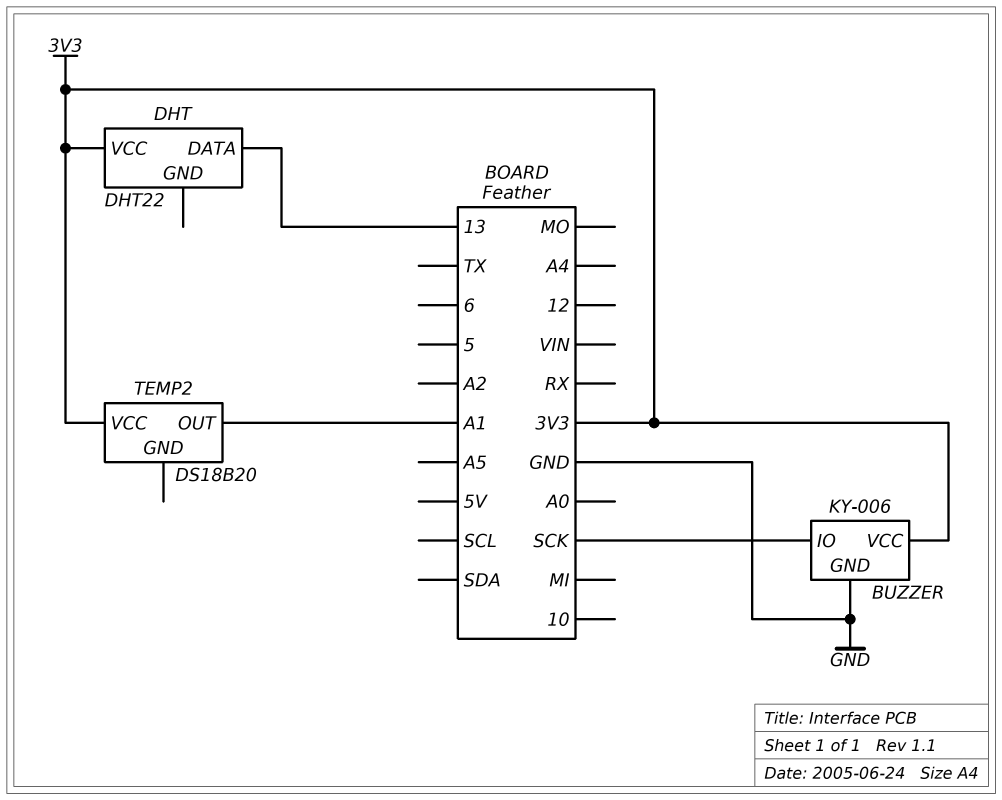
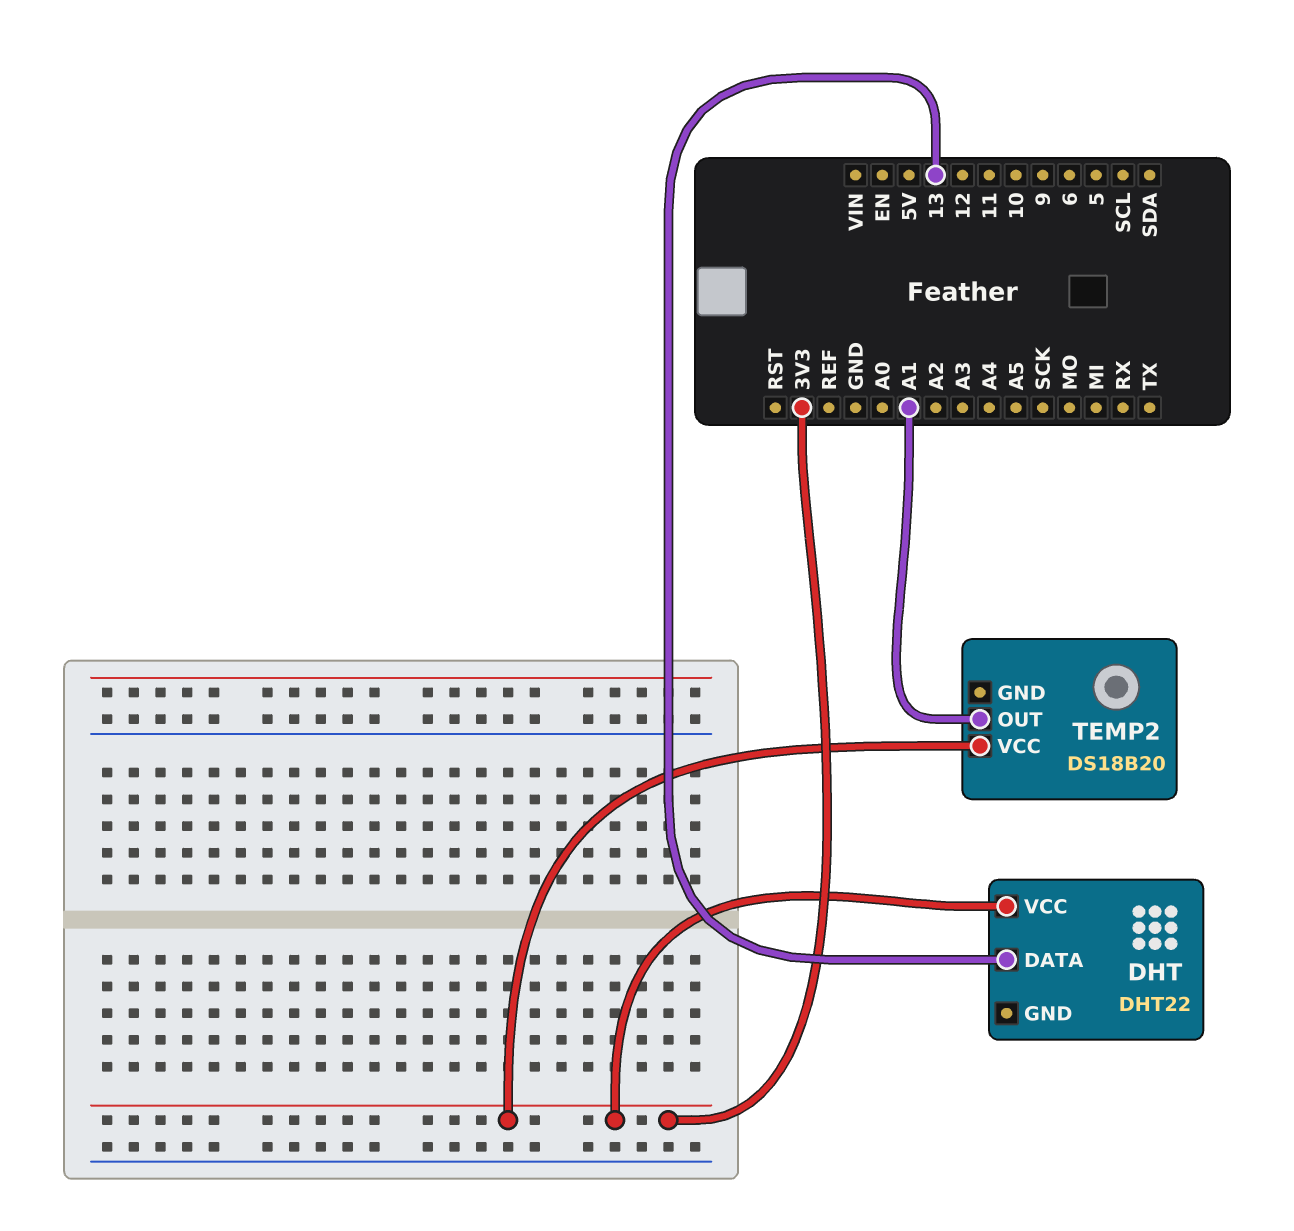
BUZZER: KY-006 -> none
BUZZER pin GND: GND -> none
BUZZER pin IO: SCK -> none
BUZZER pin VCC: 3V3 -> none

